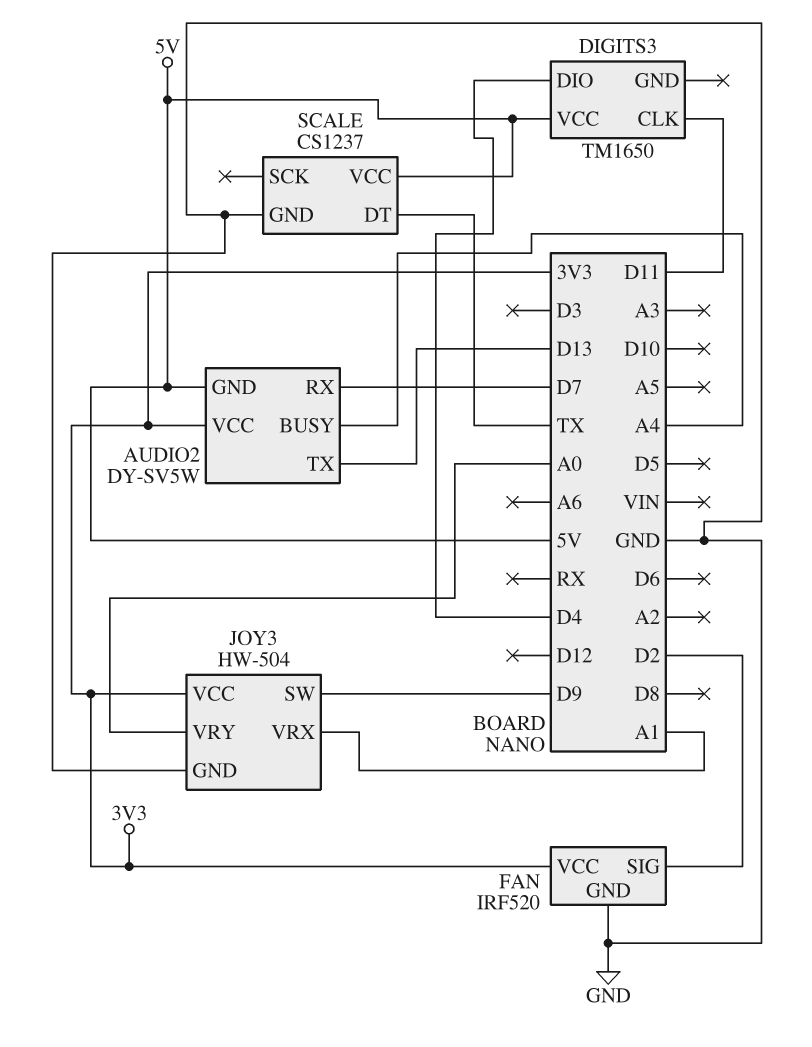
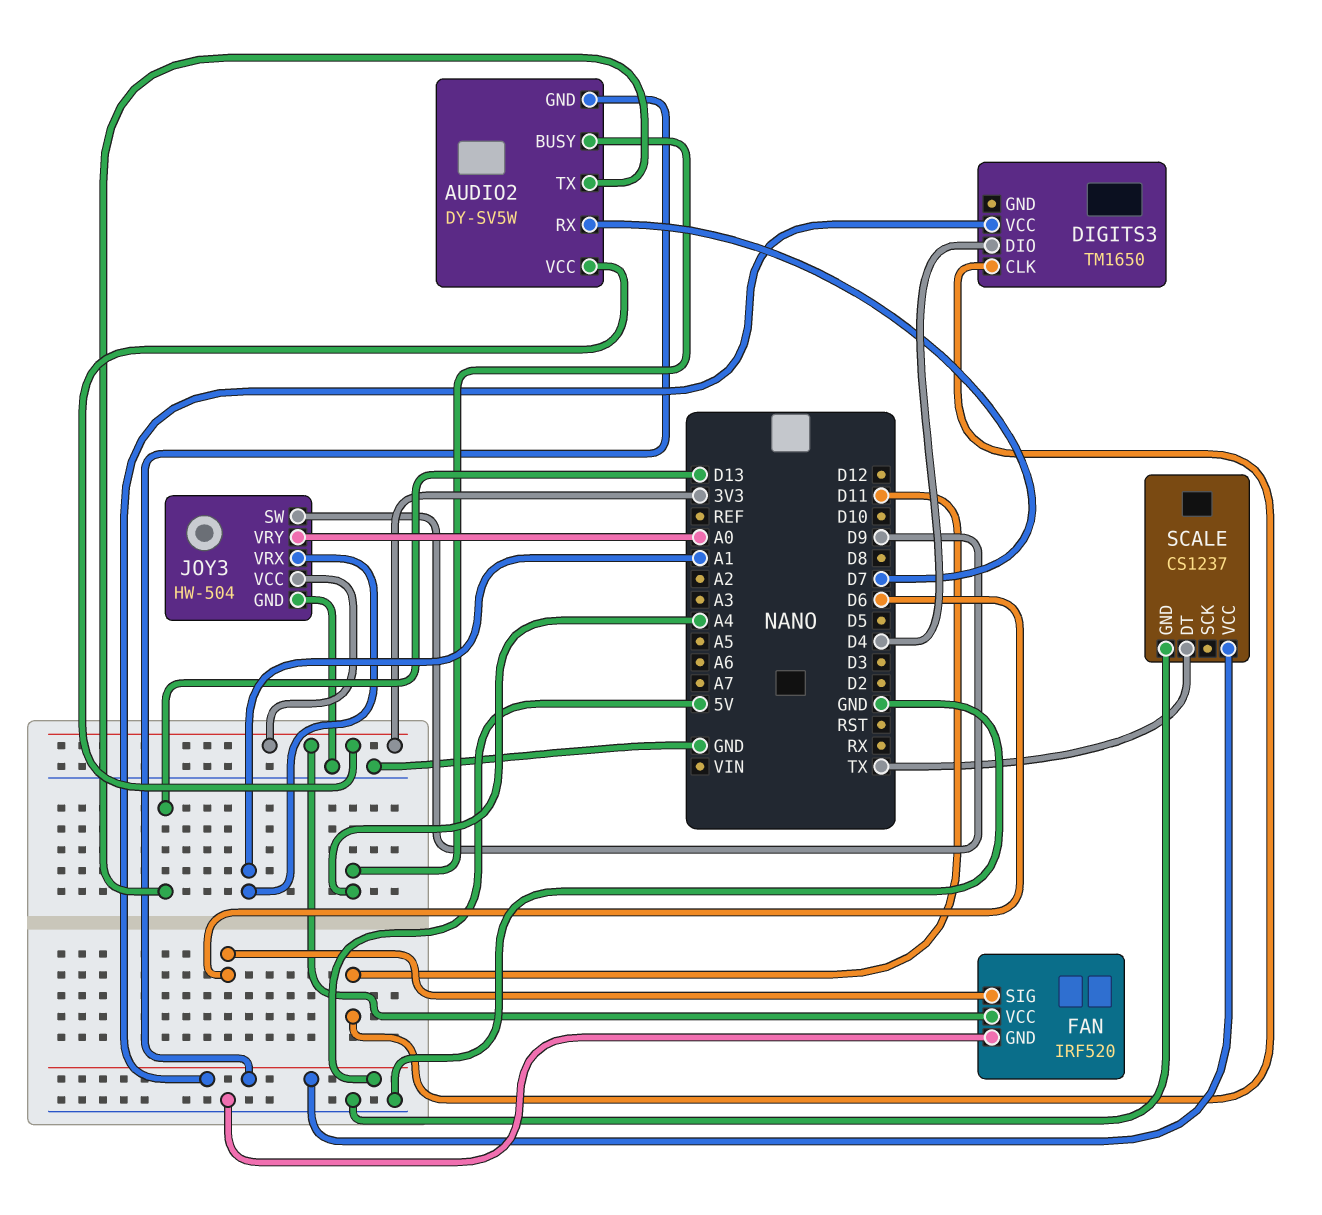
FAN pin SIG: D2 -> D6

